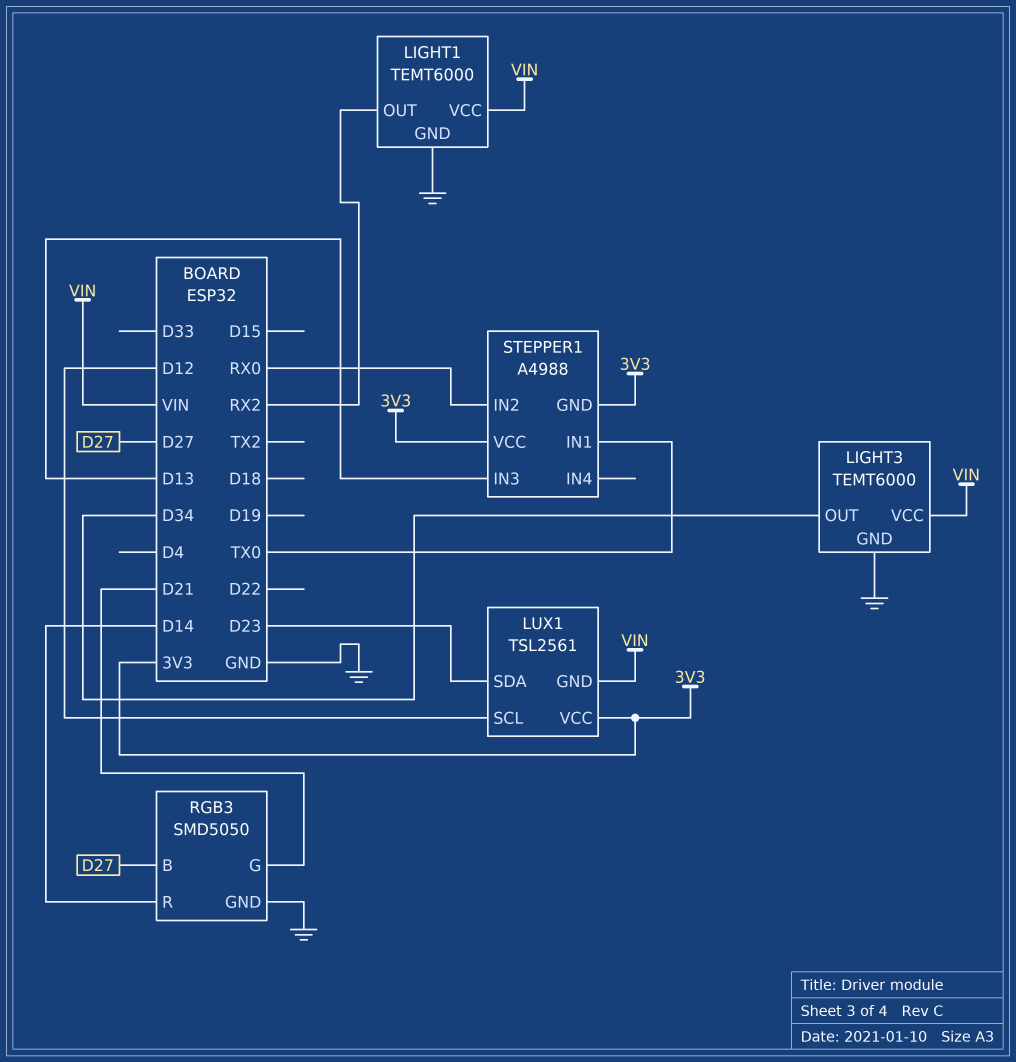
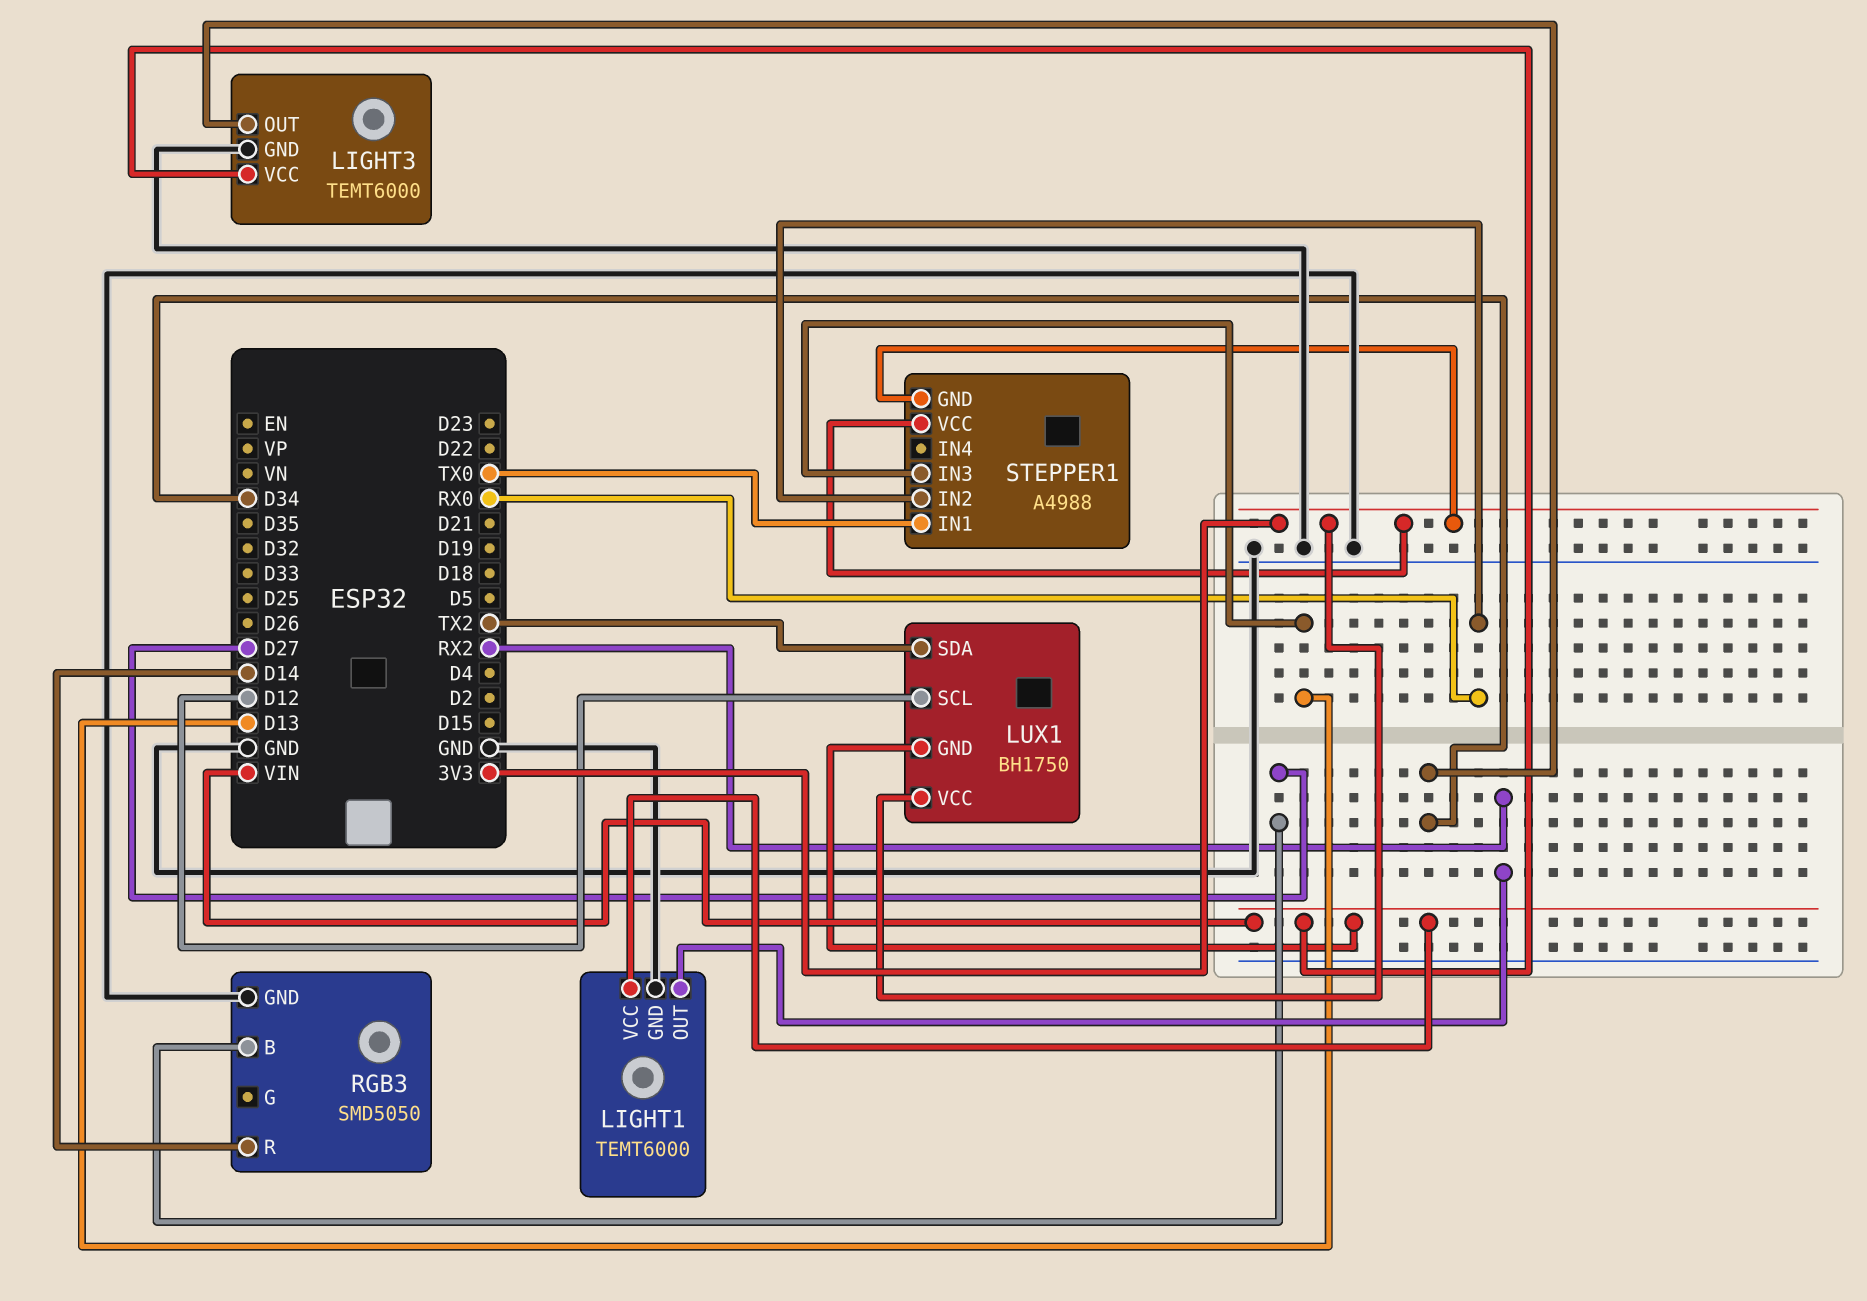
LUX1: TSL2561 -> BH1750
LUX1 pin SDA: D23 -> TX2
RGB3 pin G: D21 -> none

